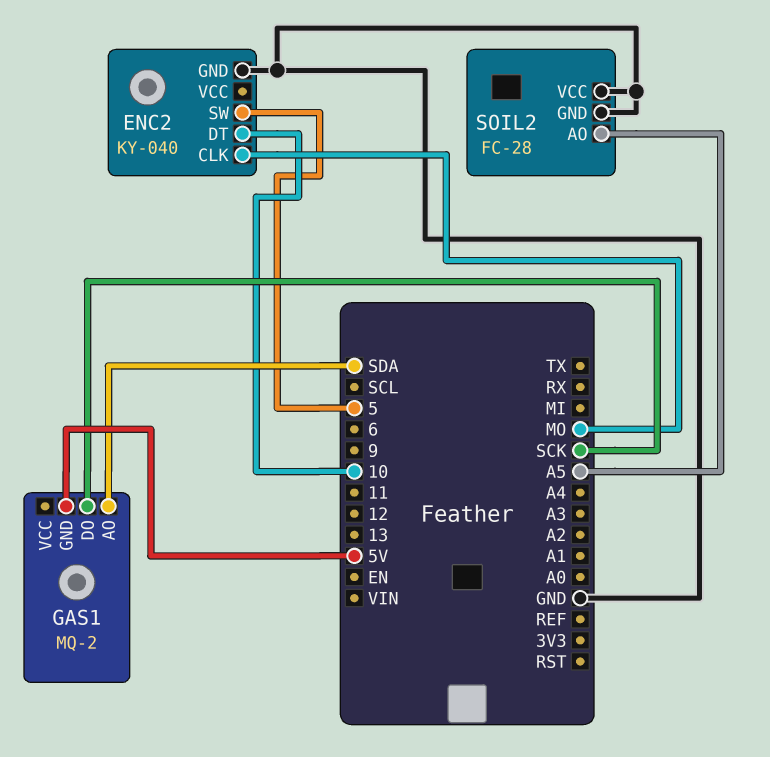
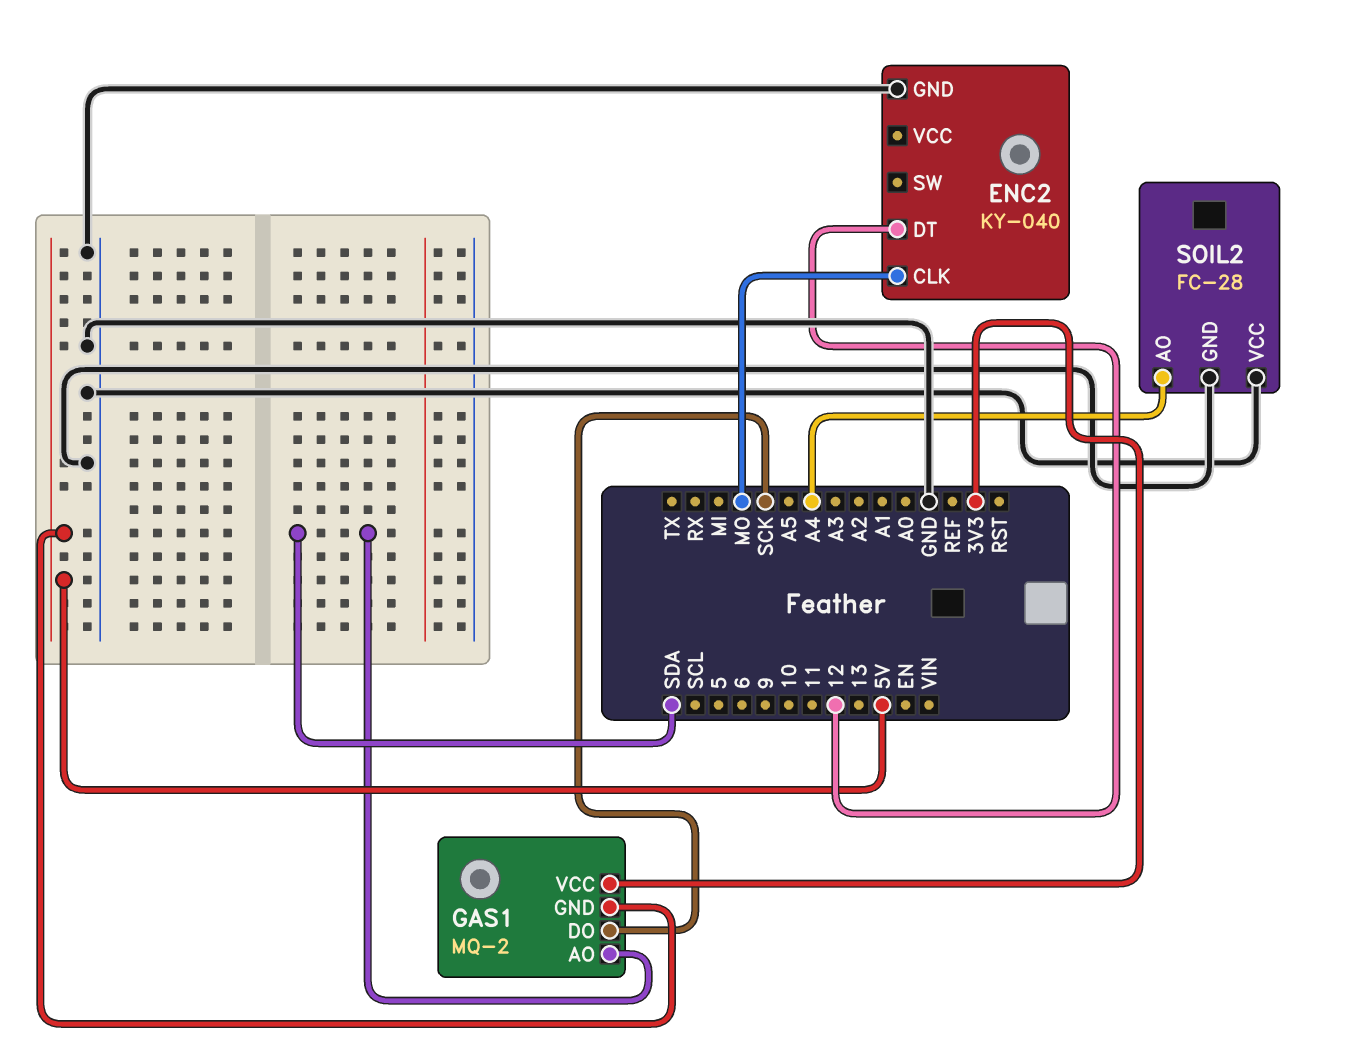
ENC2 pin DT: 10 -> 12
ENC2 pin SW: 5 -> none
GAS1 pin VCC: none -> 3V3
SOIL2 pin AO: A5 -> A4

